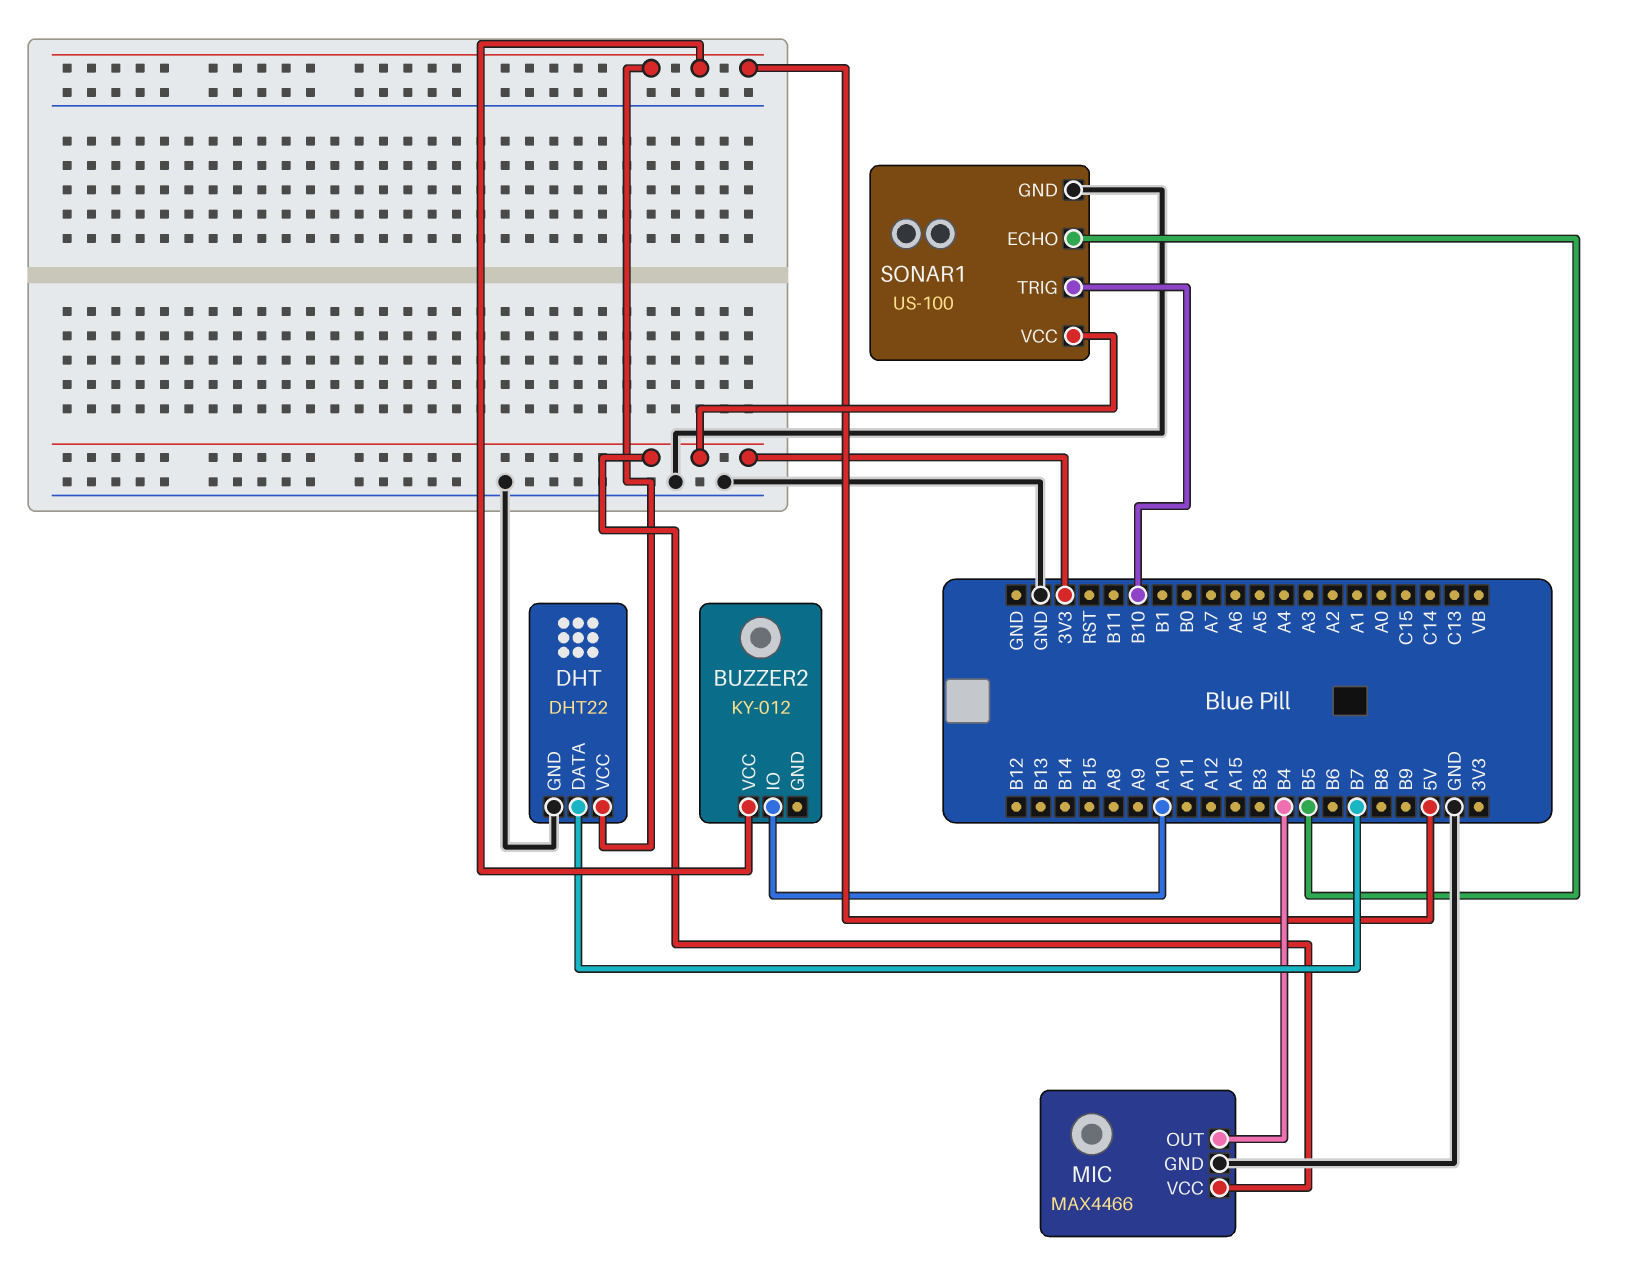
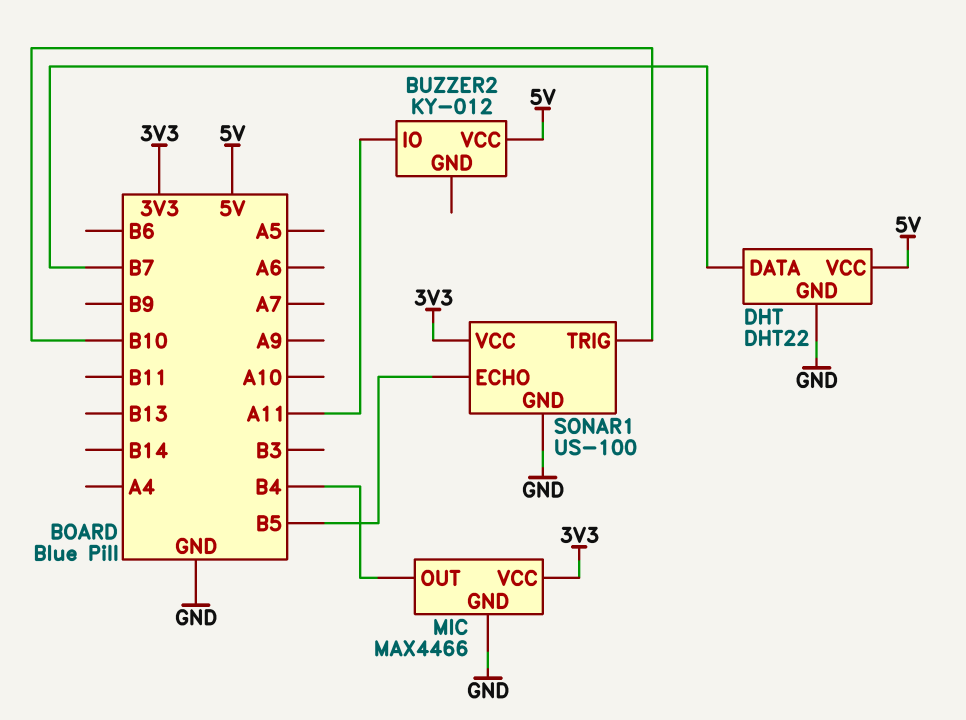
BUZZER2 pin IO: A10 -> A11

